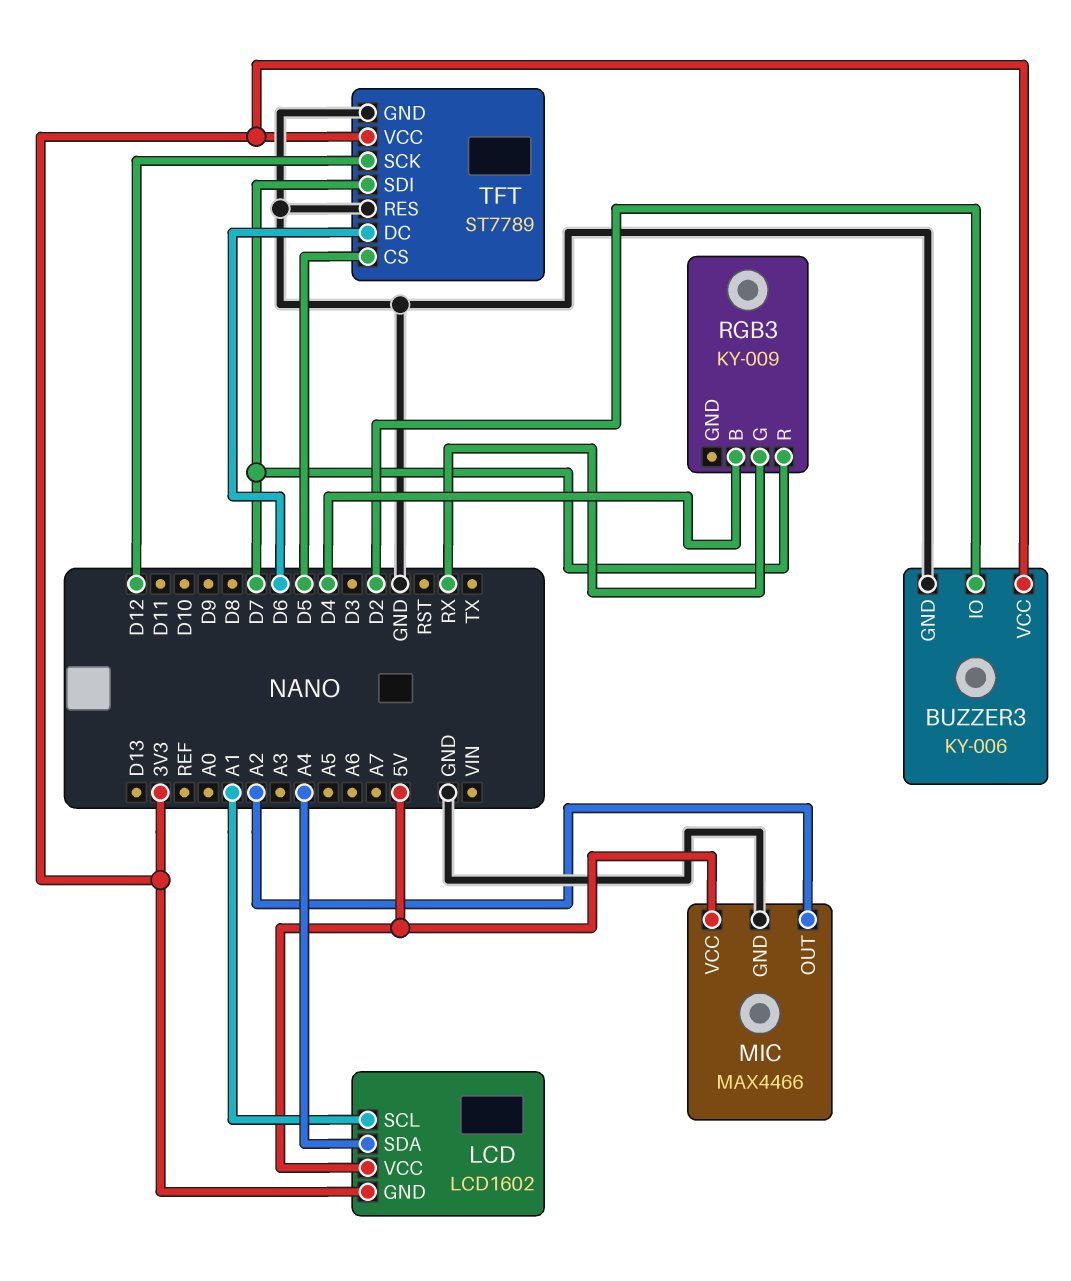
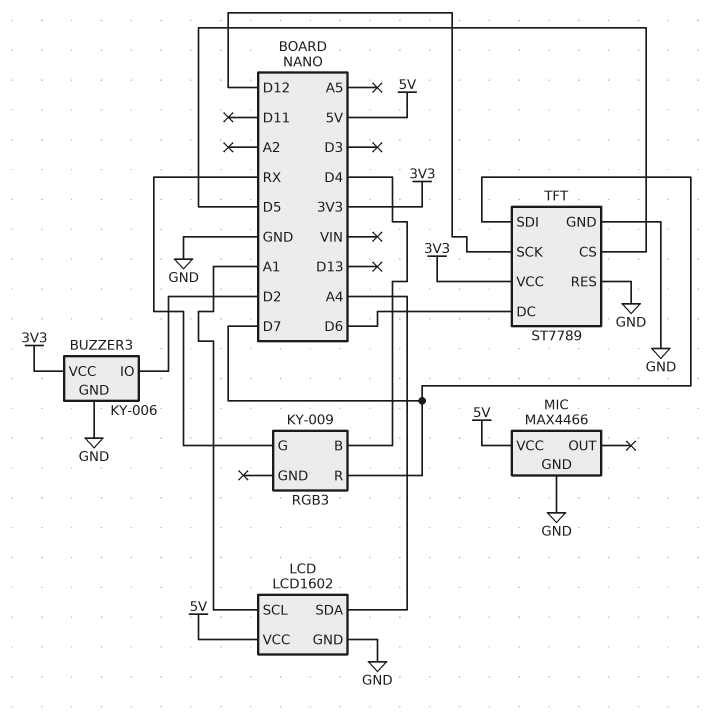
LCD pin GND: 3V3 -> GND
MIC pin OUT: A2 -> none

